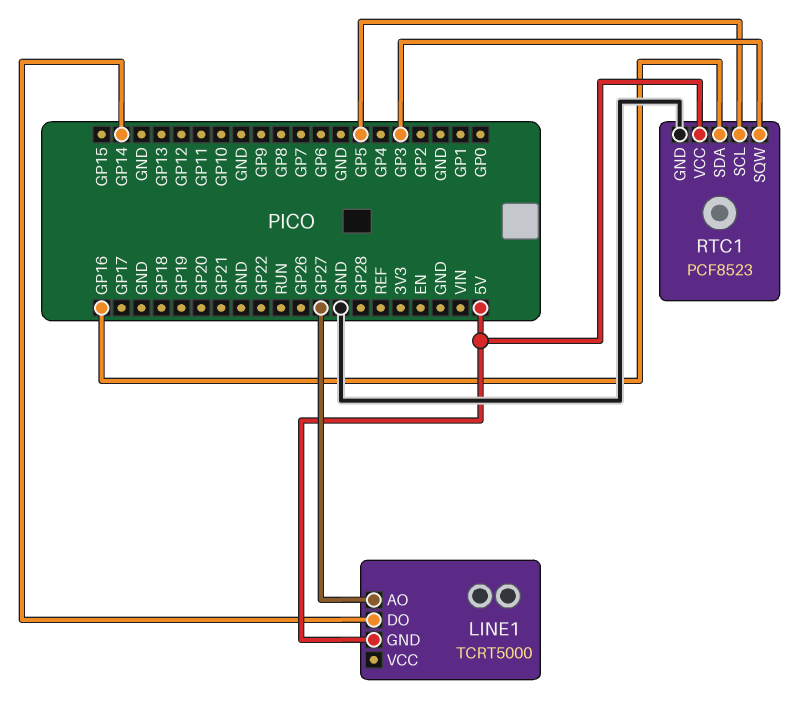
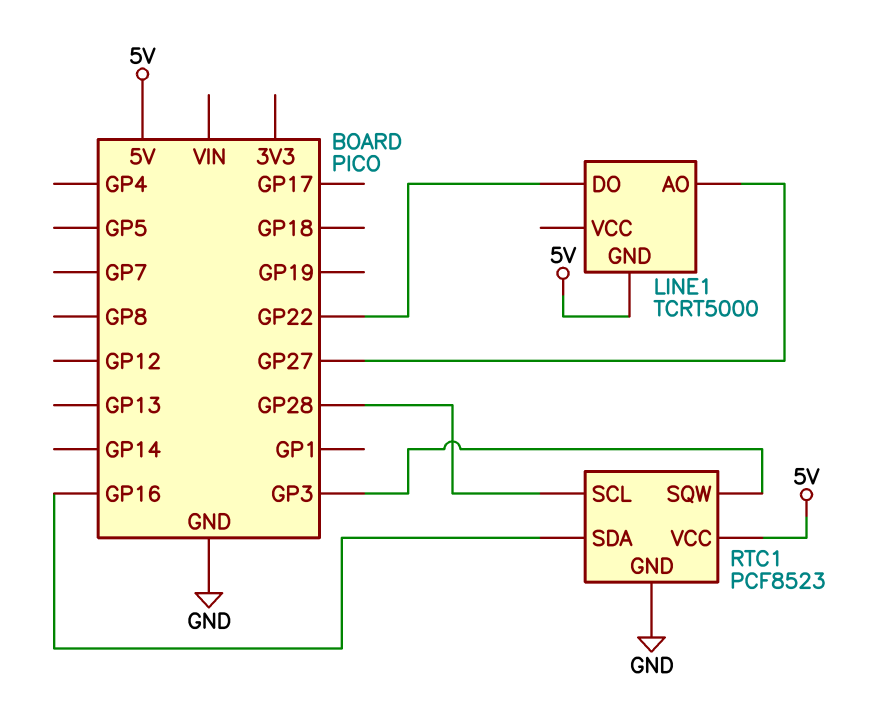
LINE1 pin DO: GP14 -> GP22
RTC1 pin SCL: GP5 -> GP28

